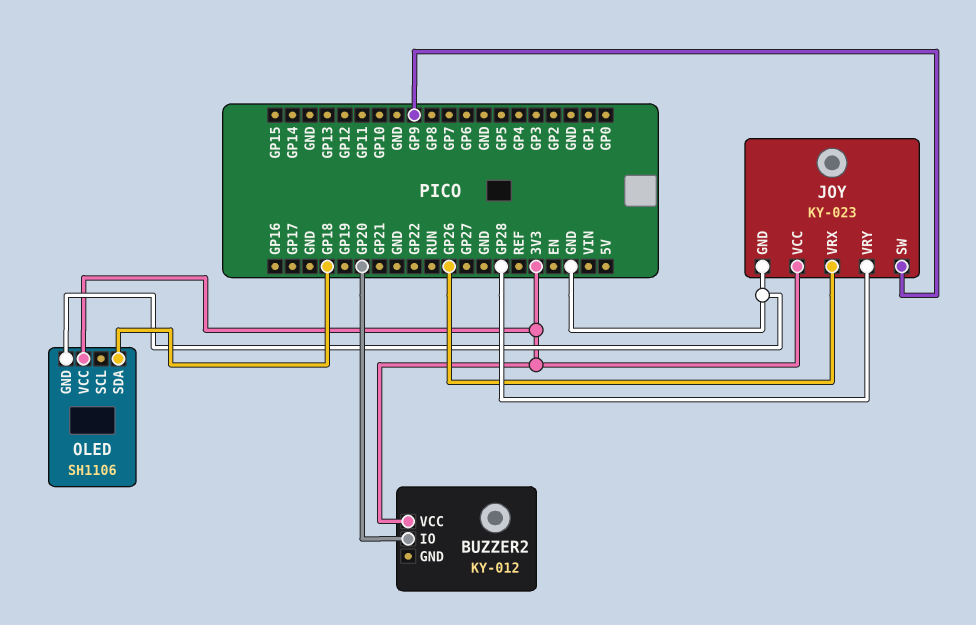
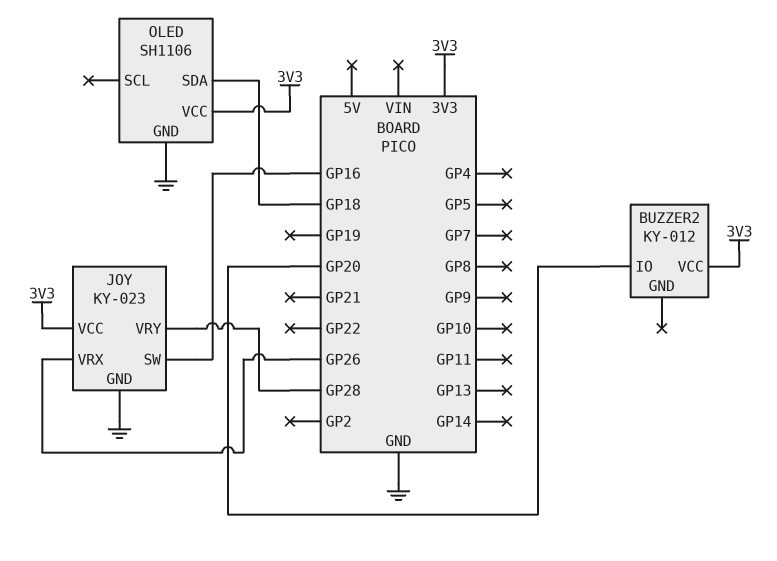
JOY pin SW: GP9 -> GP16

